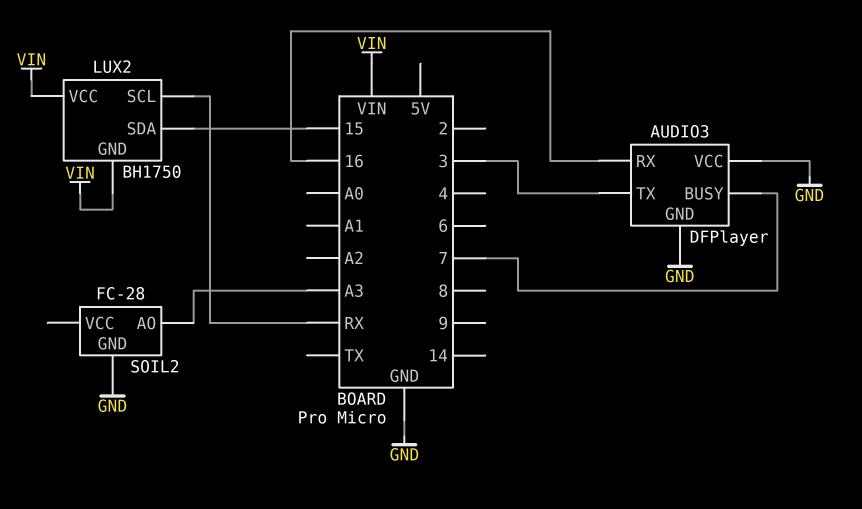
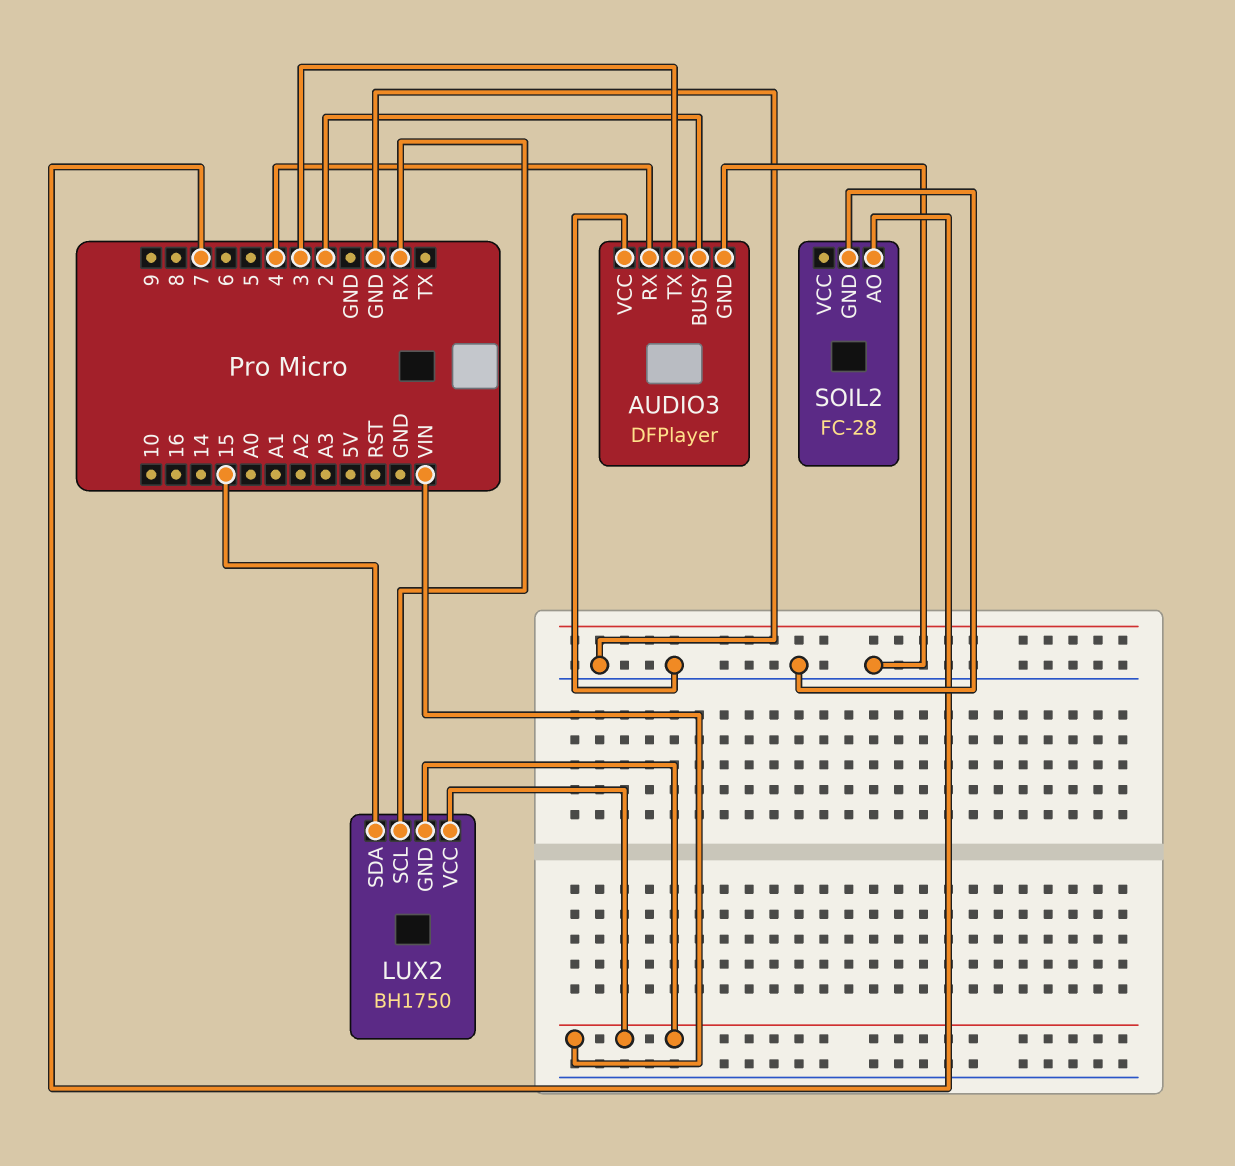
AUDIO3 pin BUSY: 7 -> 2
AUDIO3 pin RX: 16 -> 4
SOIL2 pin AO: A3 -> 7

